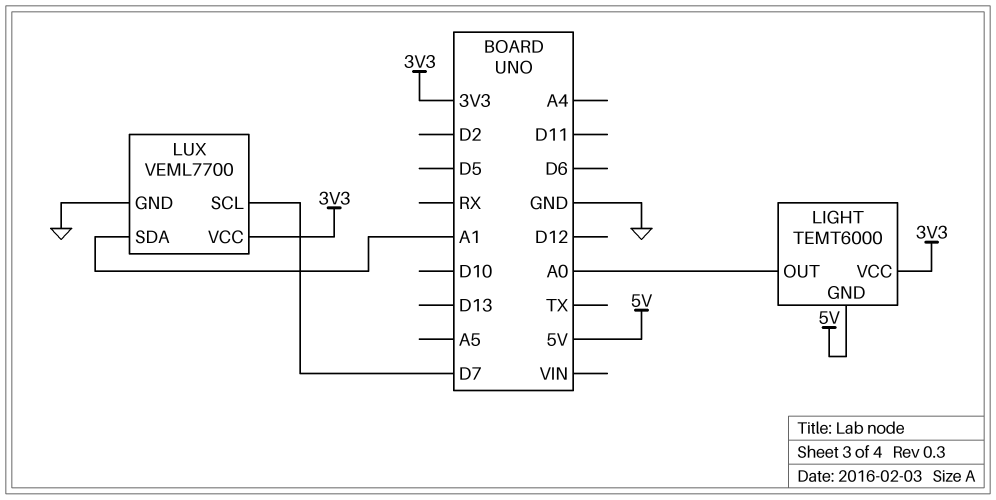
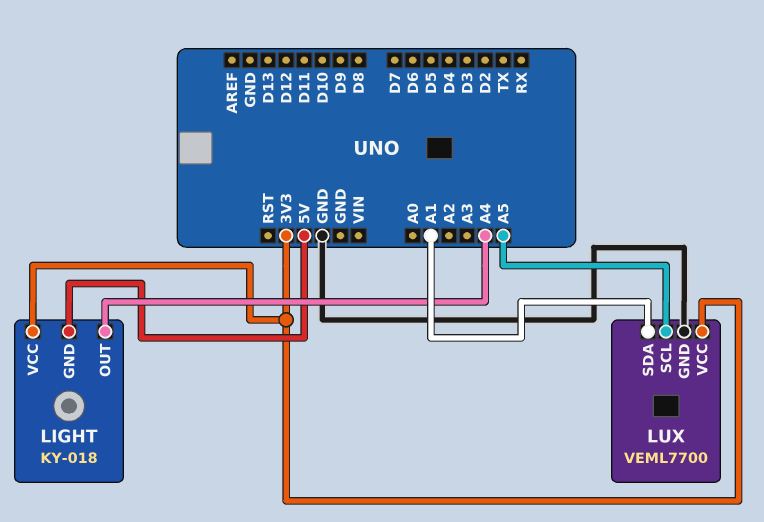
LIGHT: TEMT6000 -> KY-018
LIGHT pin OUT: A0 -> A4
LUX pin SCL: D7 -> A5

